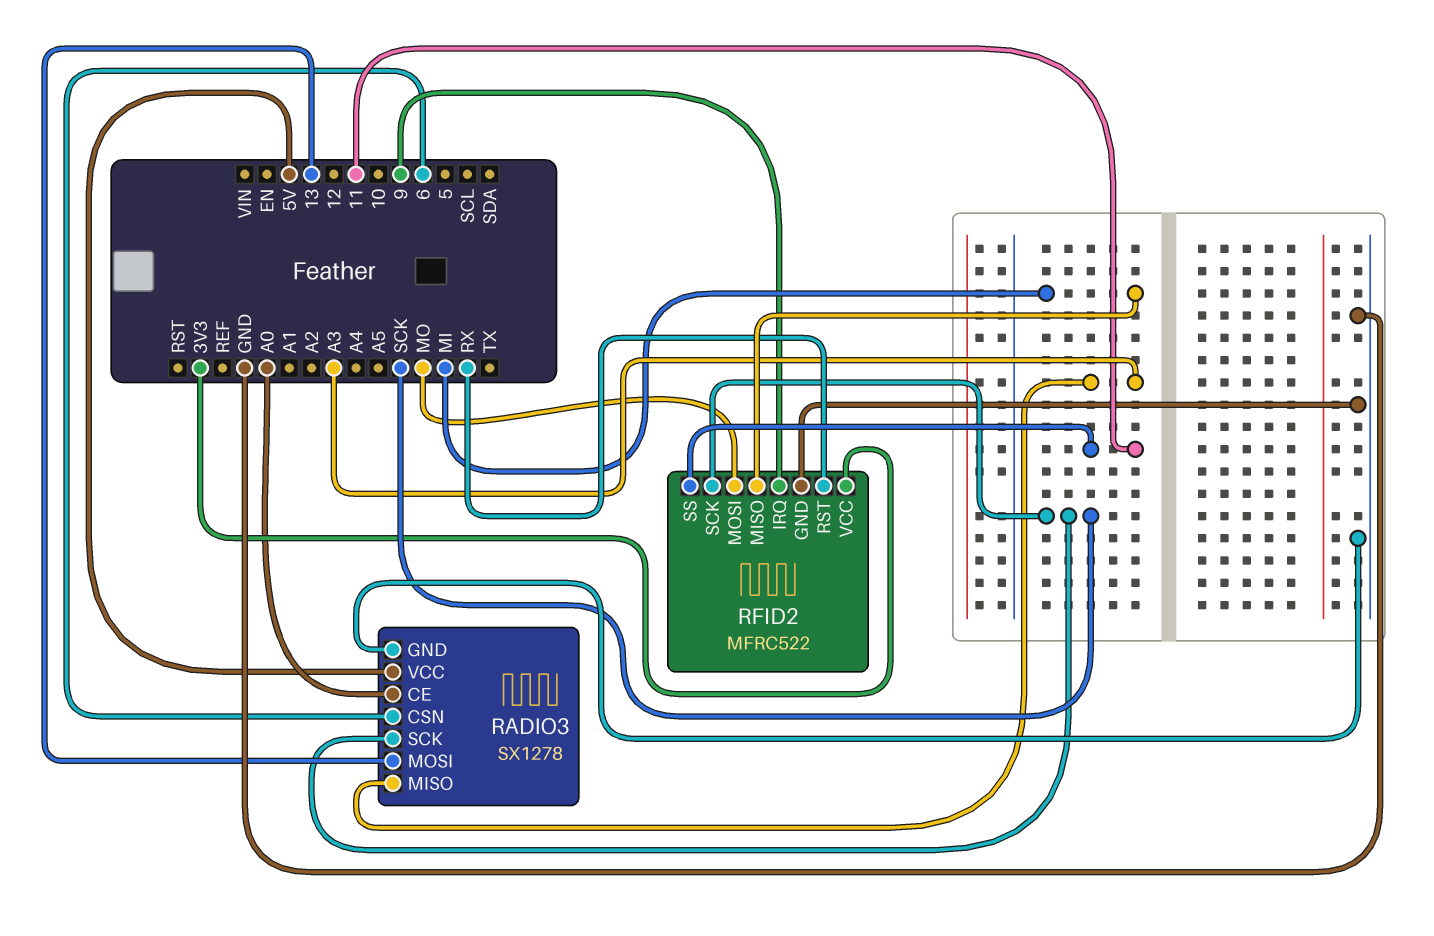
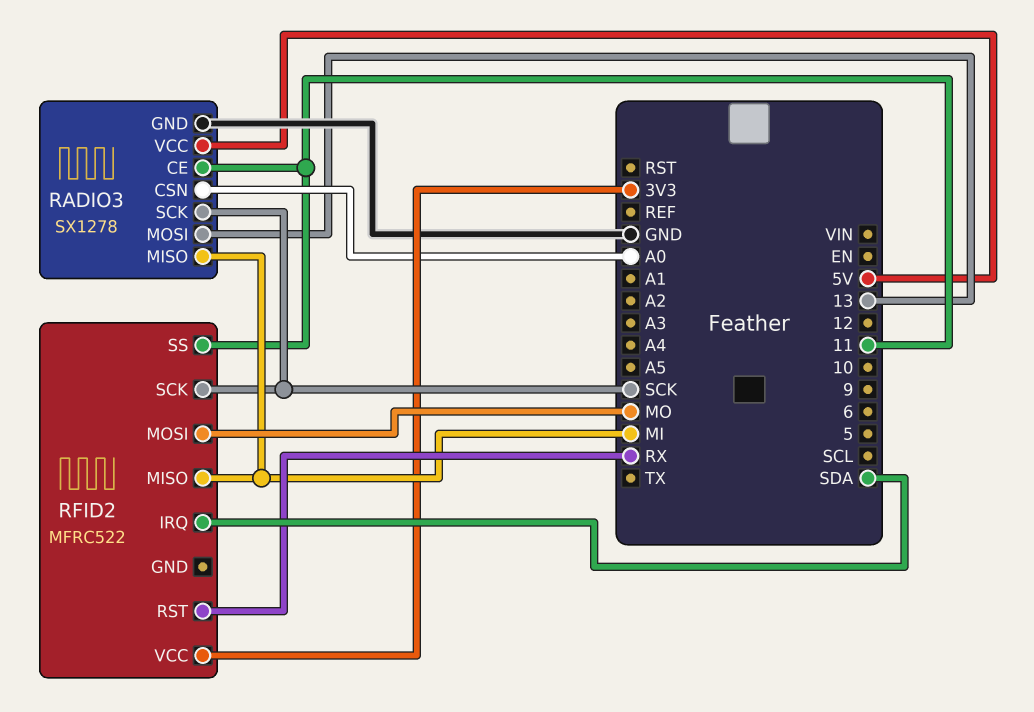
RADIO3 pin CE: A0 -> 11
RADIO3 pin CSN: 6 -> A0
RADIO3 pin MISO: A3 -> MI
RFID2 pin GND: GND -> none
RFID2 pin IRQ: 9 -> SDA

